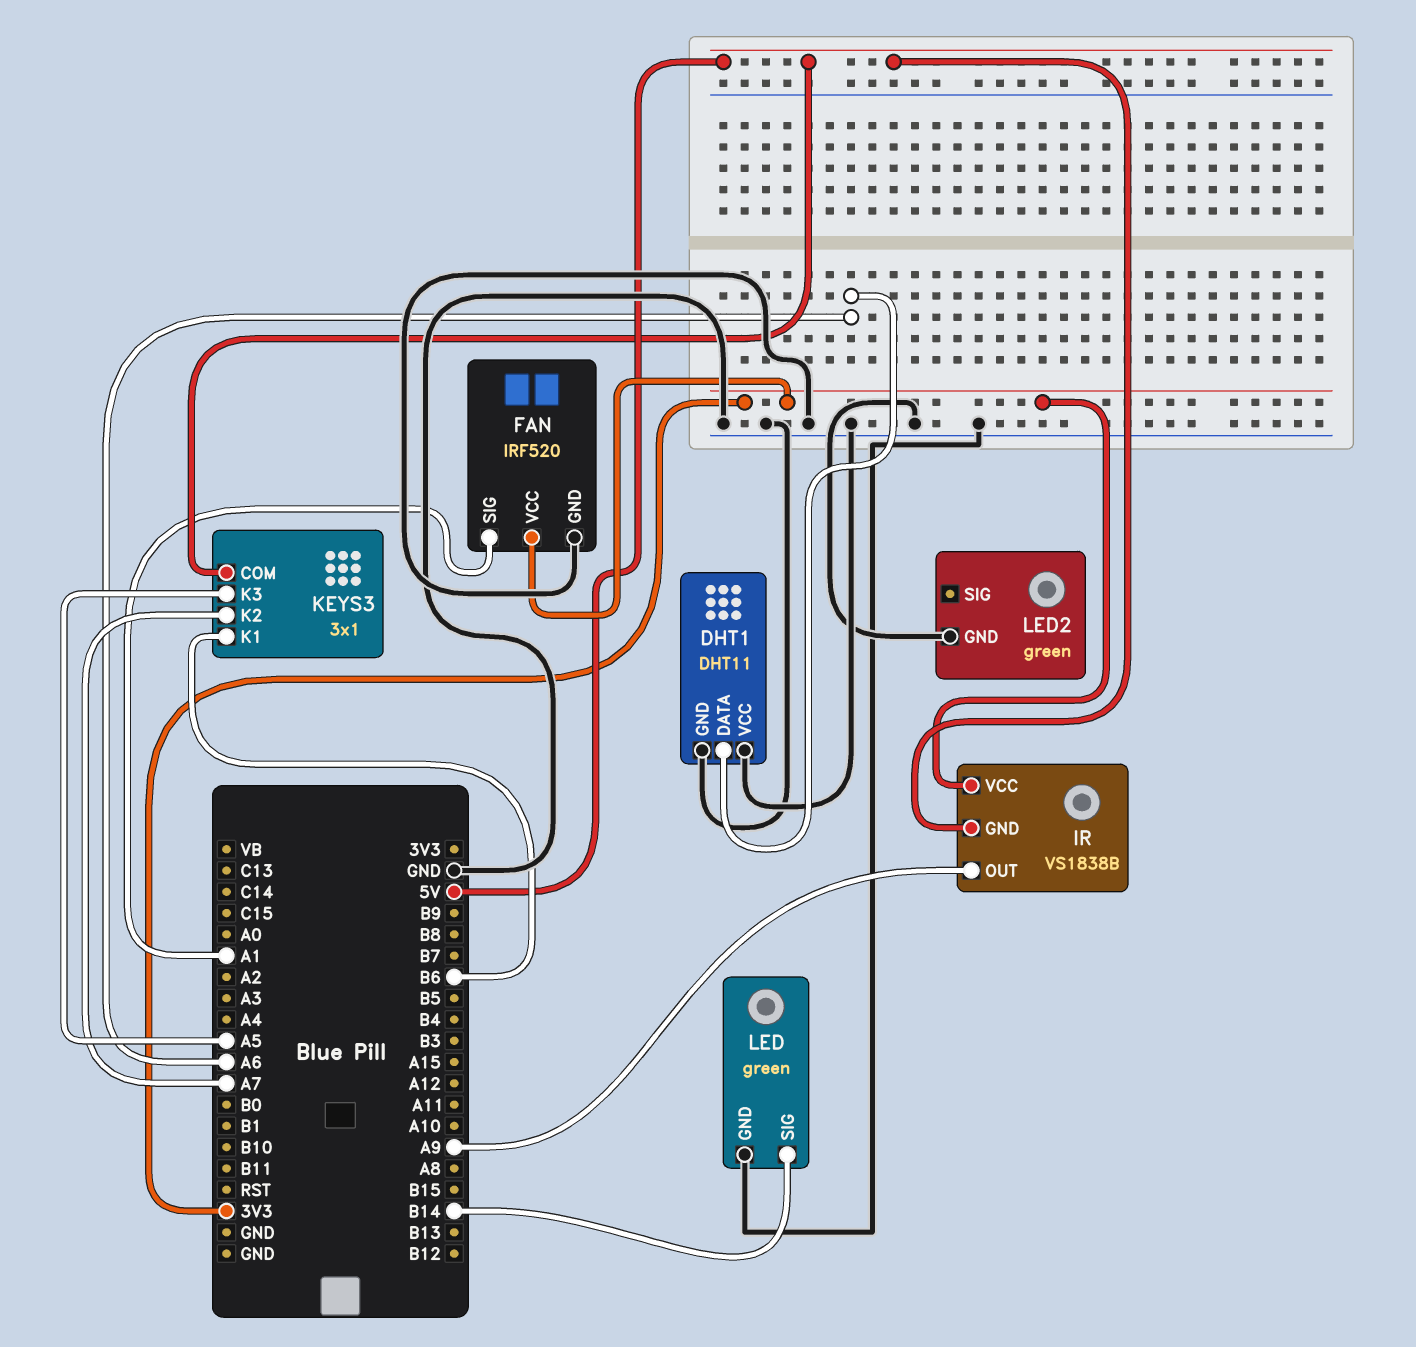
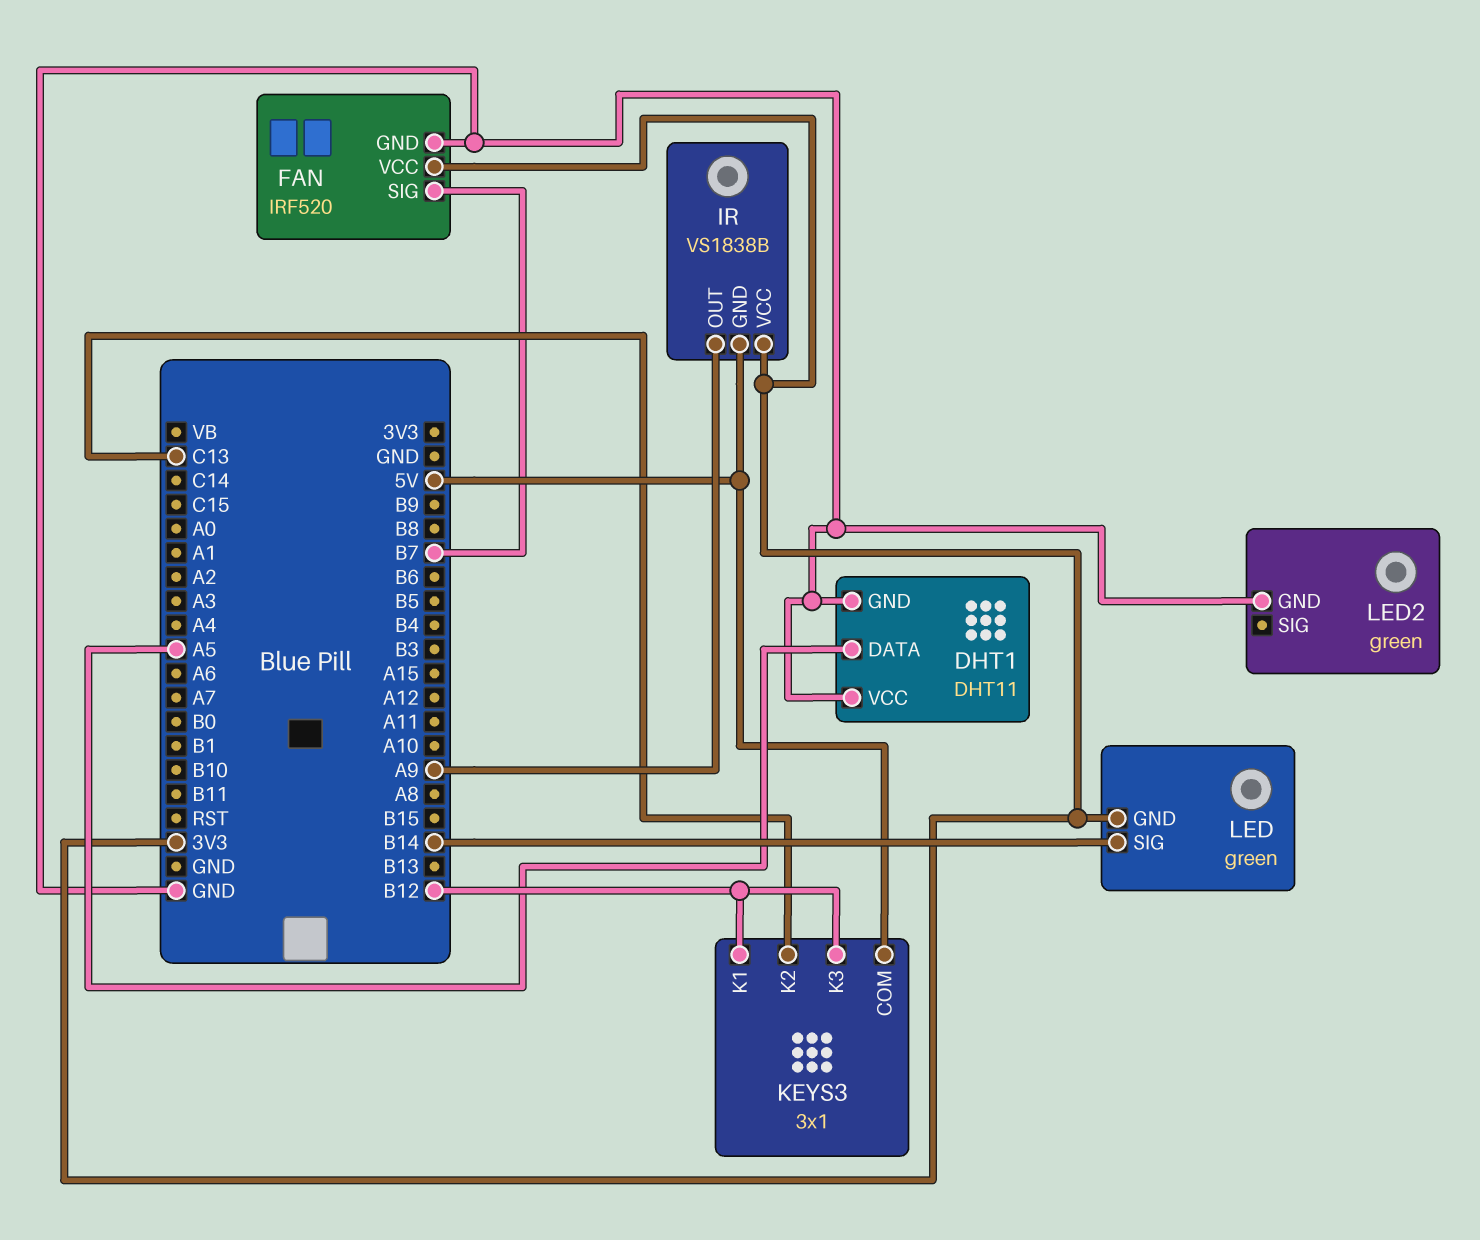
DHT1 pin DATA: A6 -> A5
FAN pin SIG: A1 -> B7
KEYS3 pin K1: B6 -> B12
KEYS3 pin K2: A7 -> C13
KEYS3 pin K3: A5 -> B12
LED pin GND: GND -> 3V3

